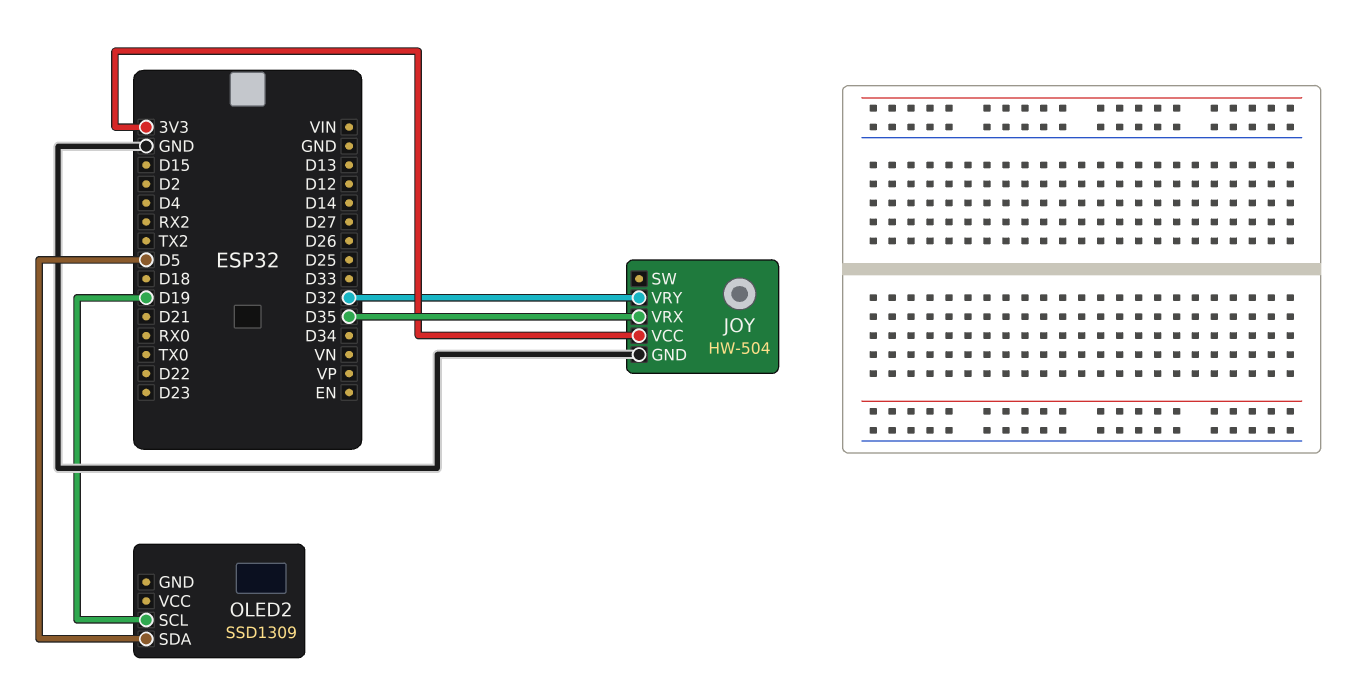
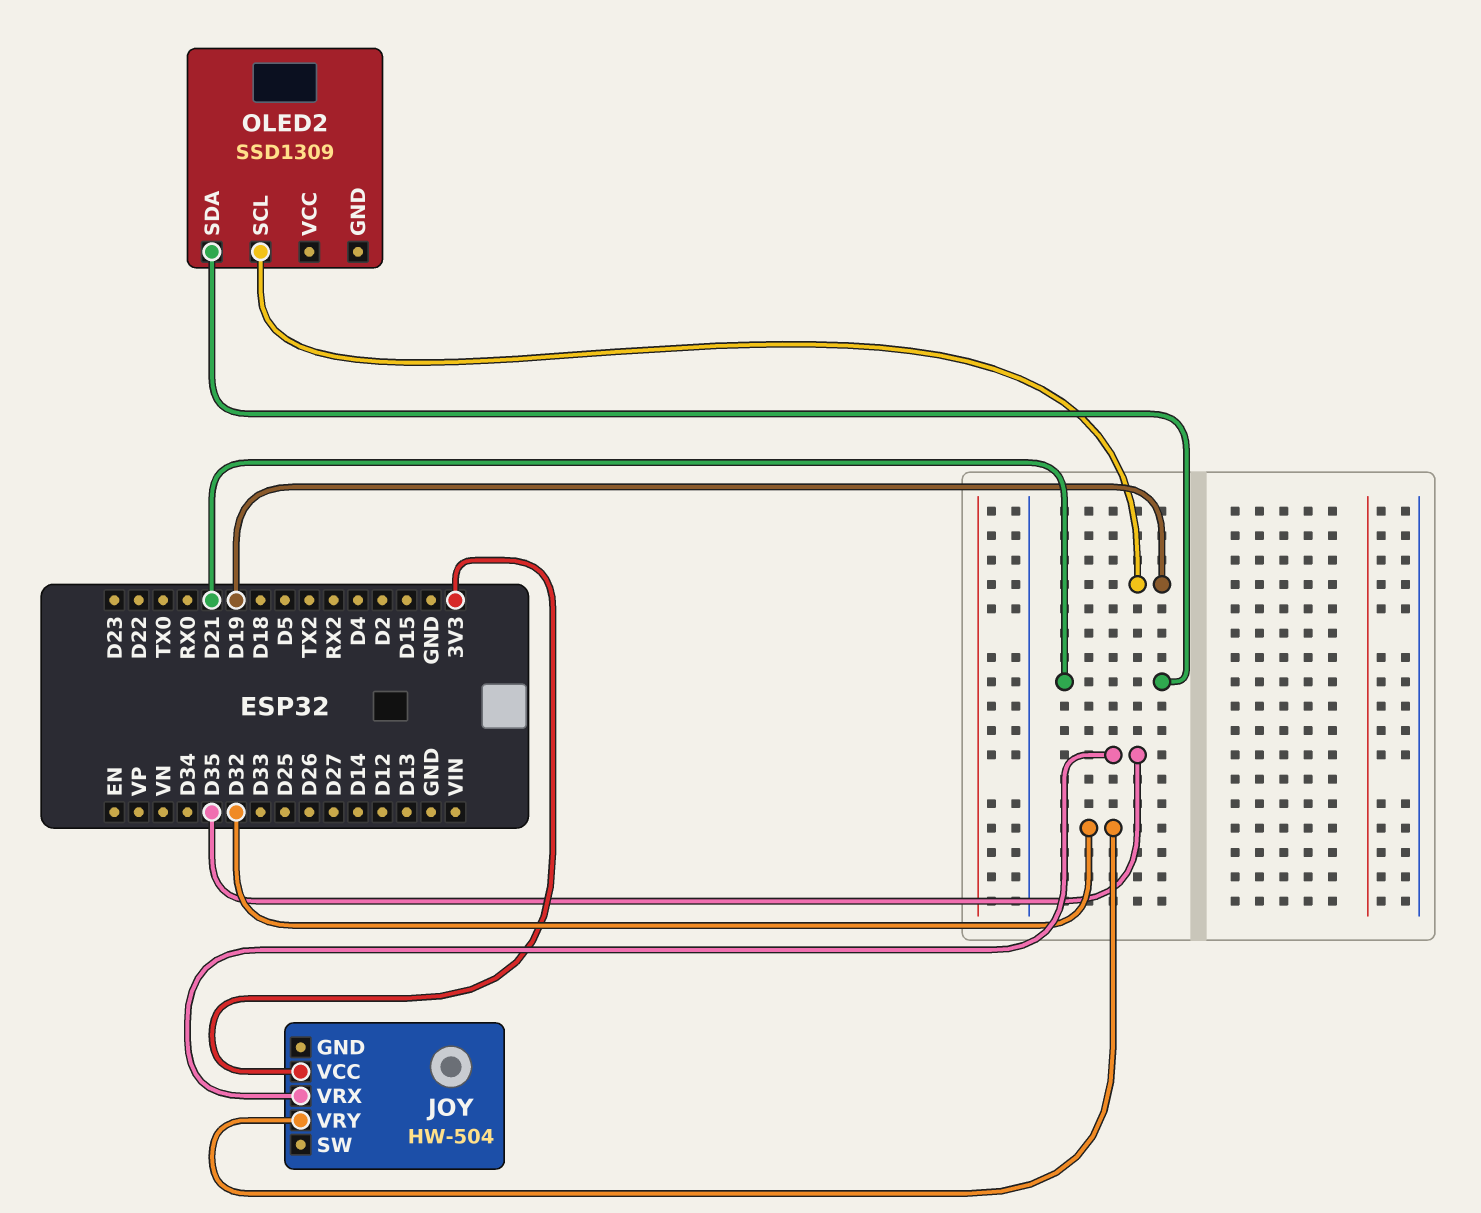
JOY pin GND: GND -> none
OLED2 pin SDA: D5 -> D21

